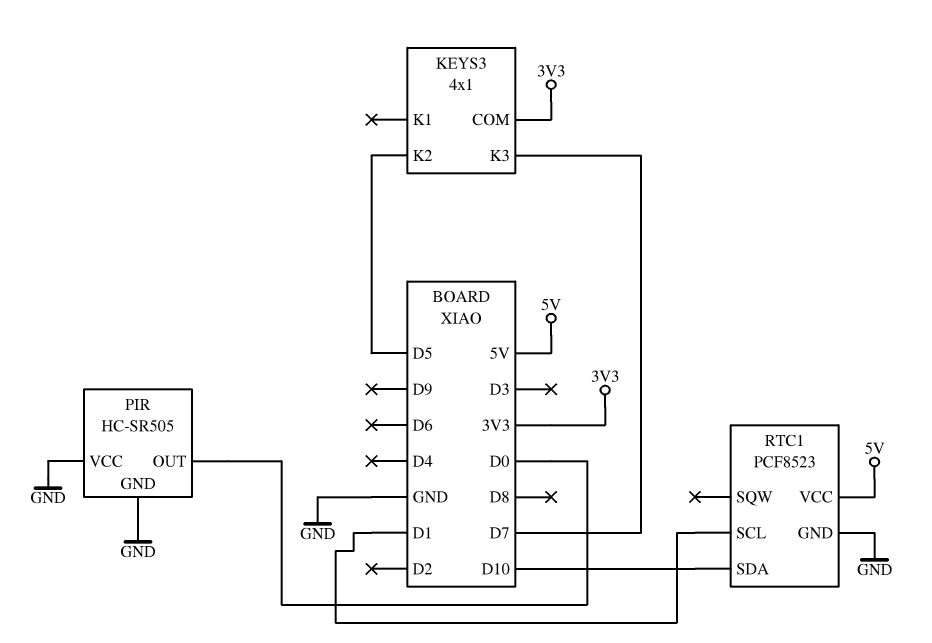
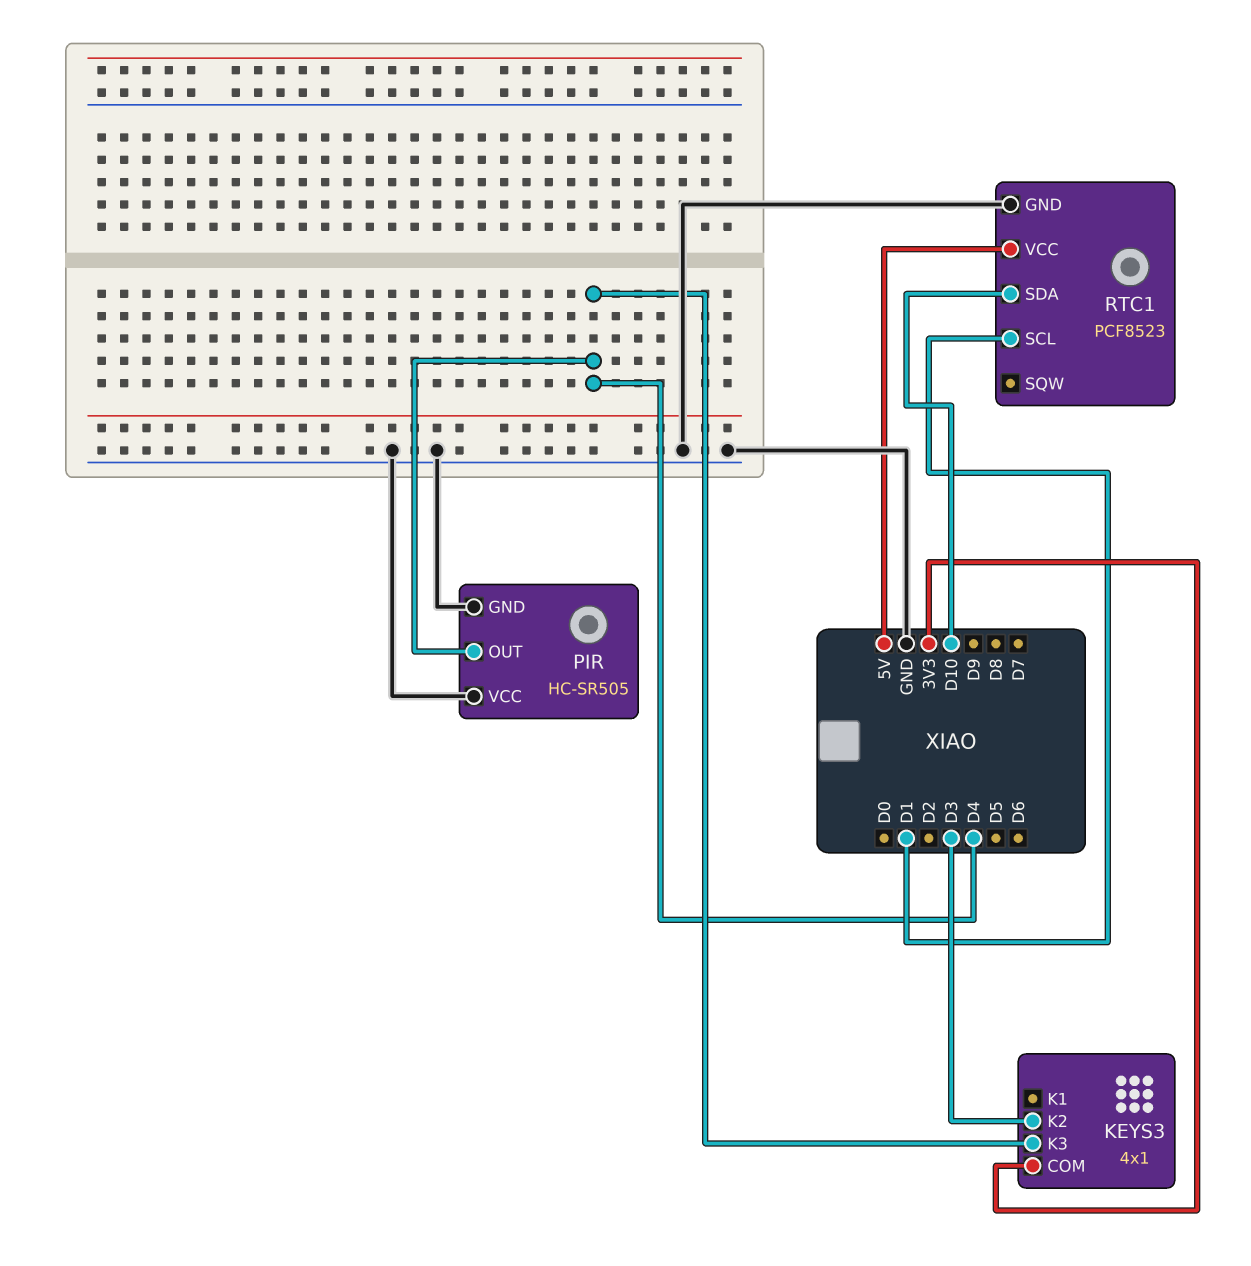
KEYS3 pin K2: D5 -> D3
KEYS3 pin K3: D7 -> D4
PIR pin OUT: D0 -> D4

